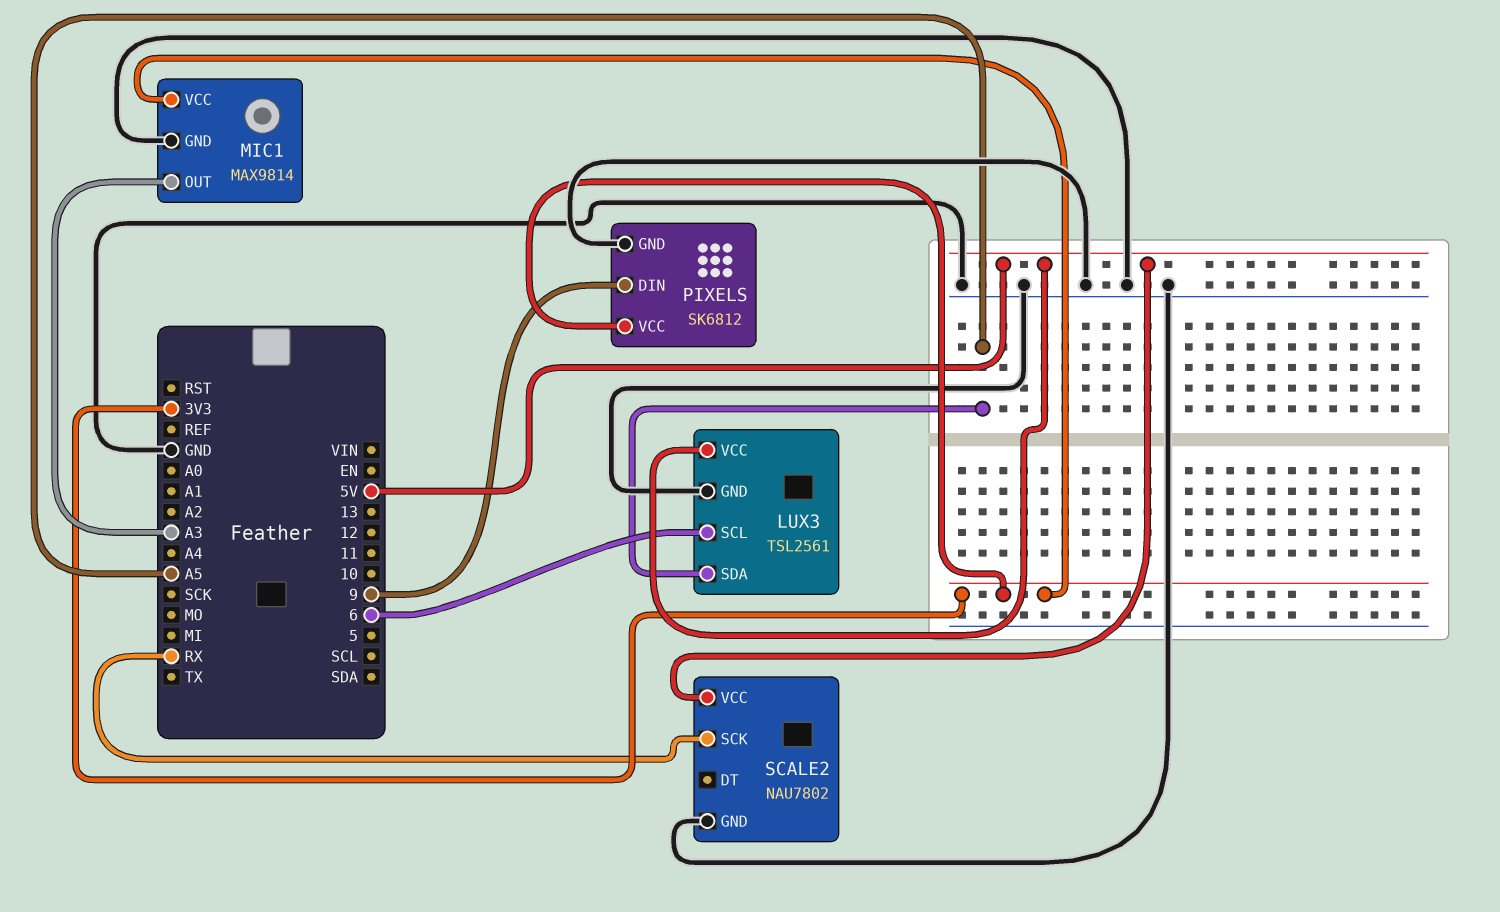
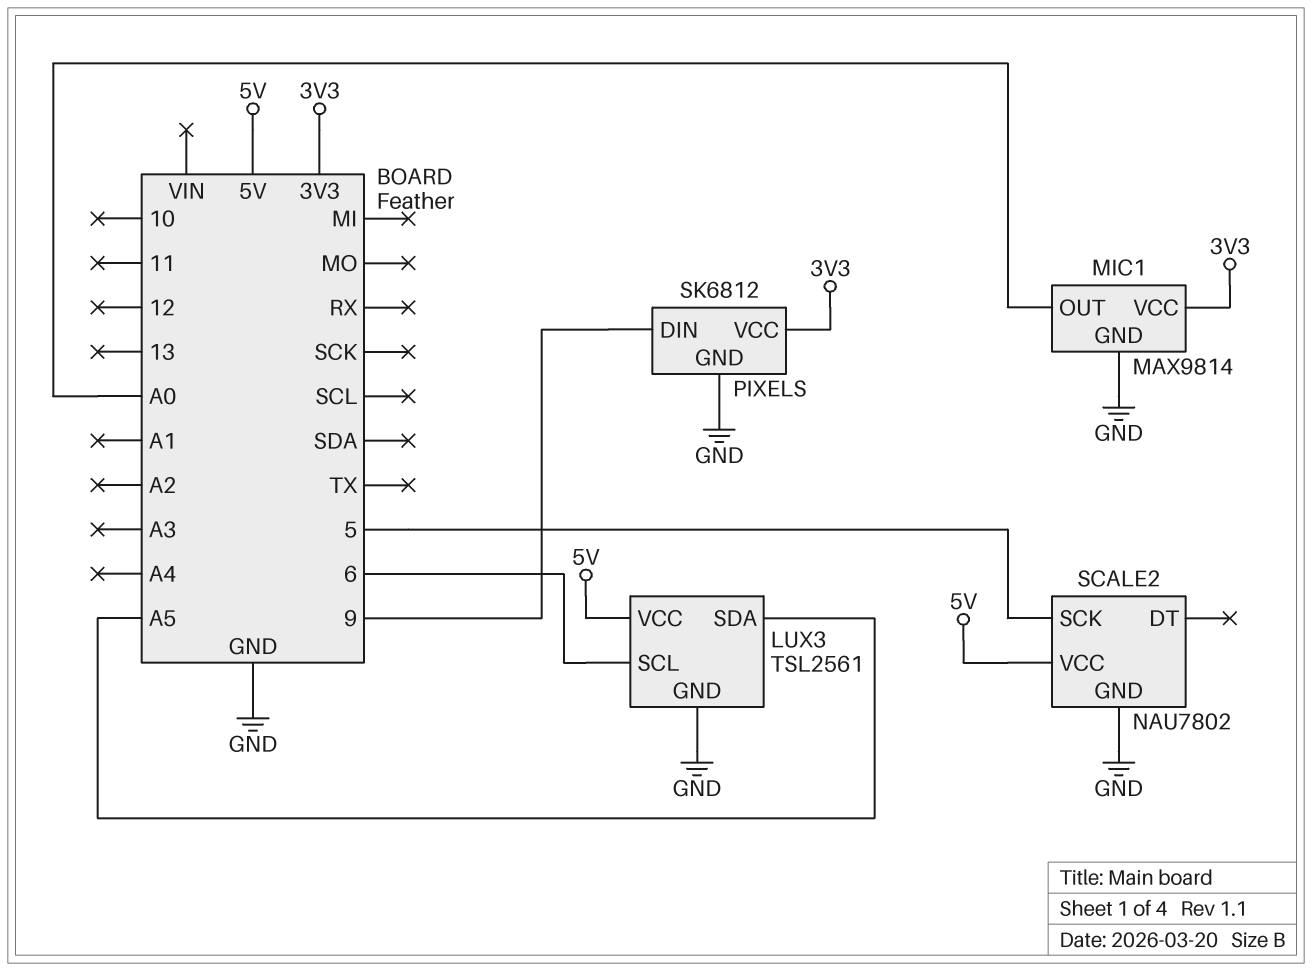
MIC1 pin OUT: A3 -> A0
SCALE2 pin SCK: RX -> 5

